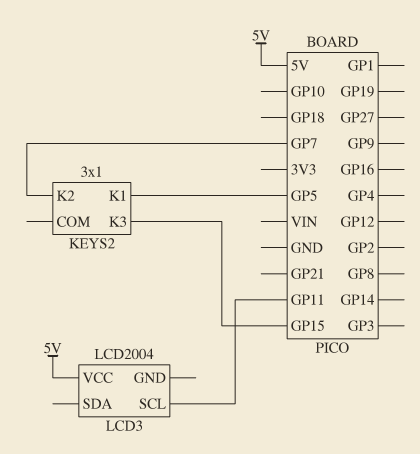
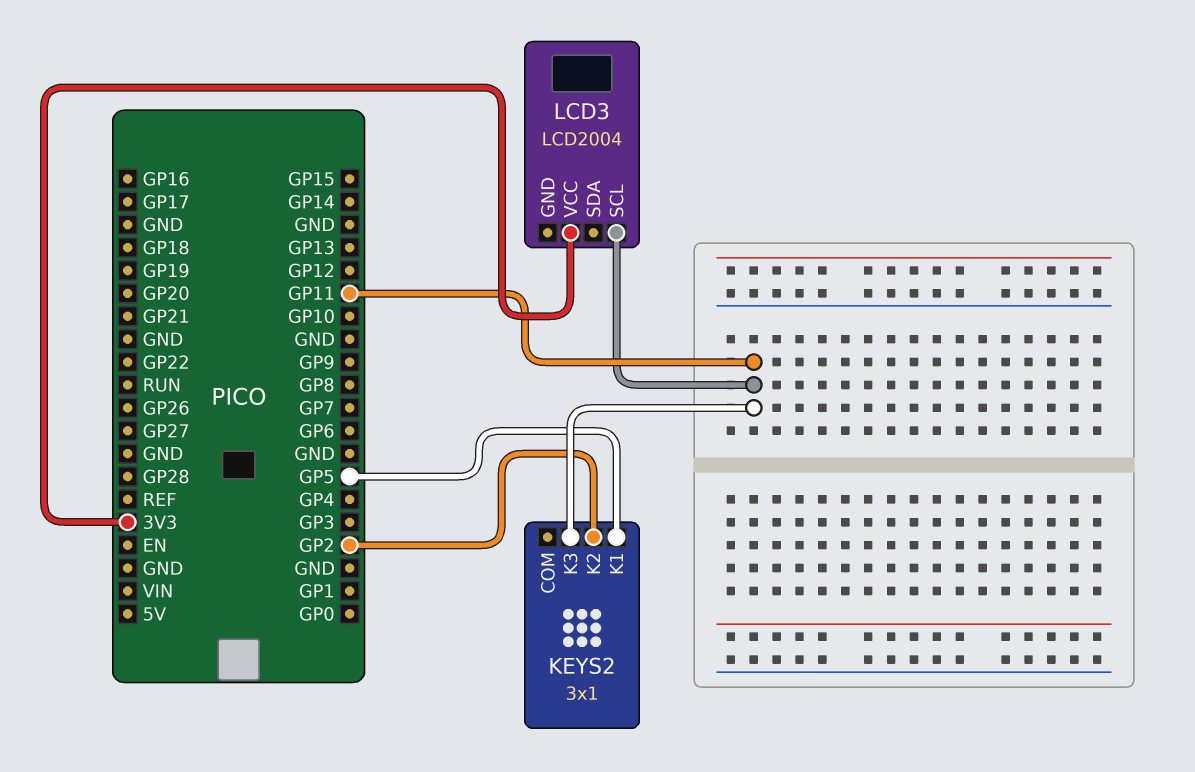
KEYS2 pin K2: GP7 -> GP2
KEYS2 pin K3: GP15 -> GP11
LCD3 pin VCC: 5V -> 3V3

